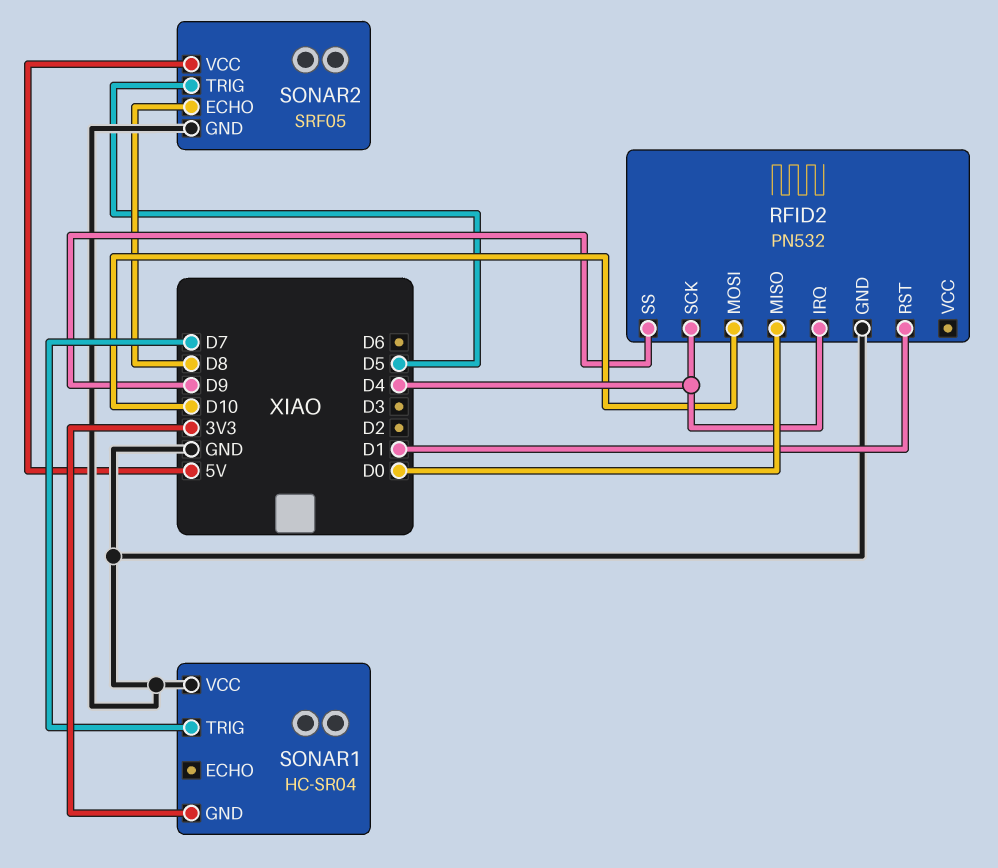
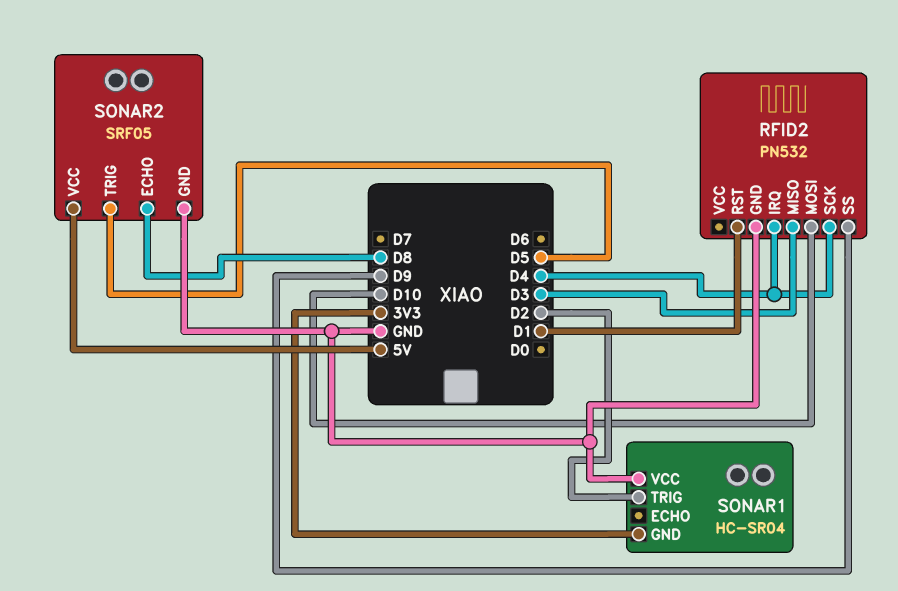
RFID2 pin MISO: D0 -> D3
SONAR1 pin TRIG: D7 -> D2

